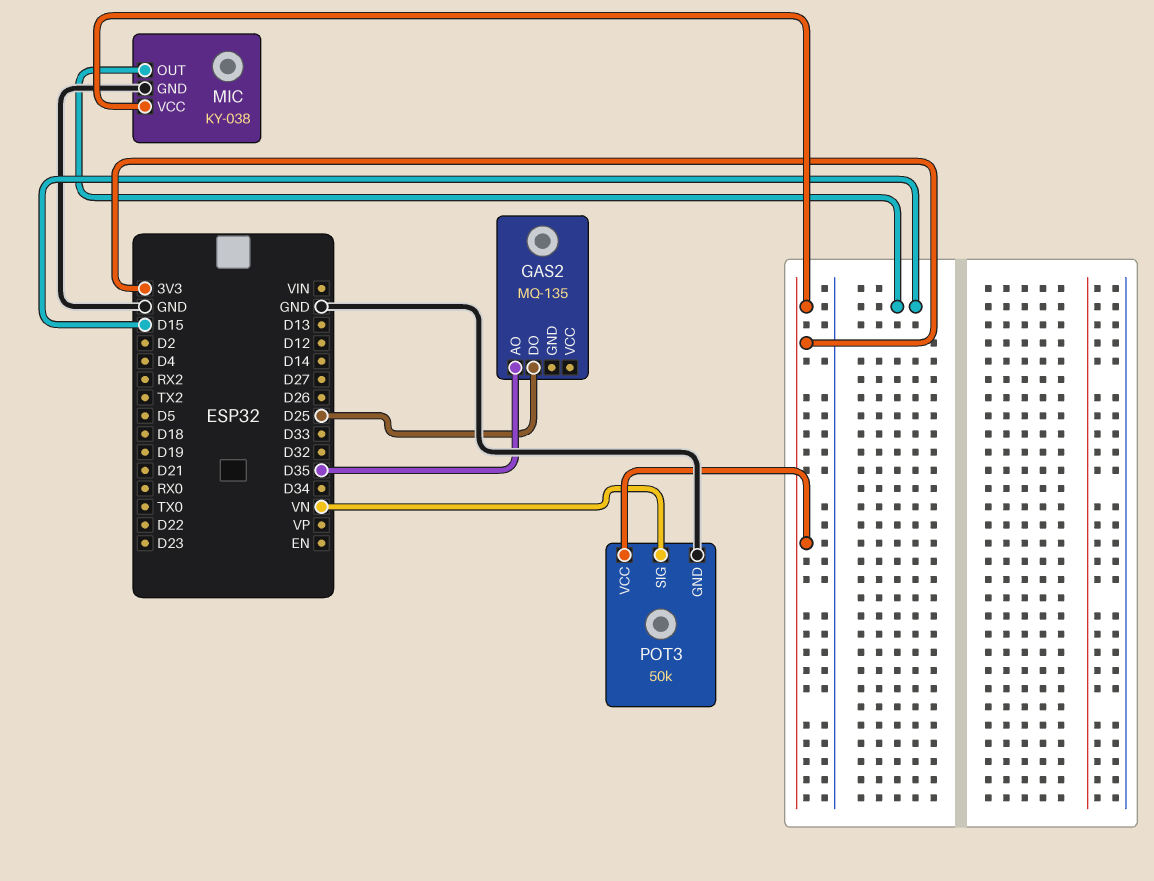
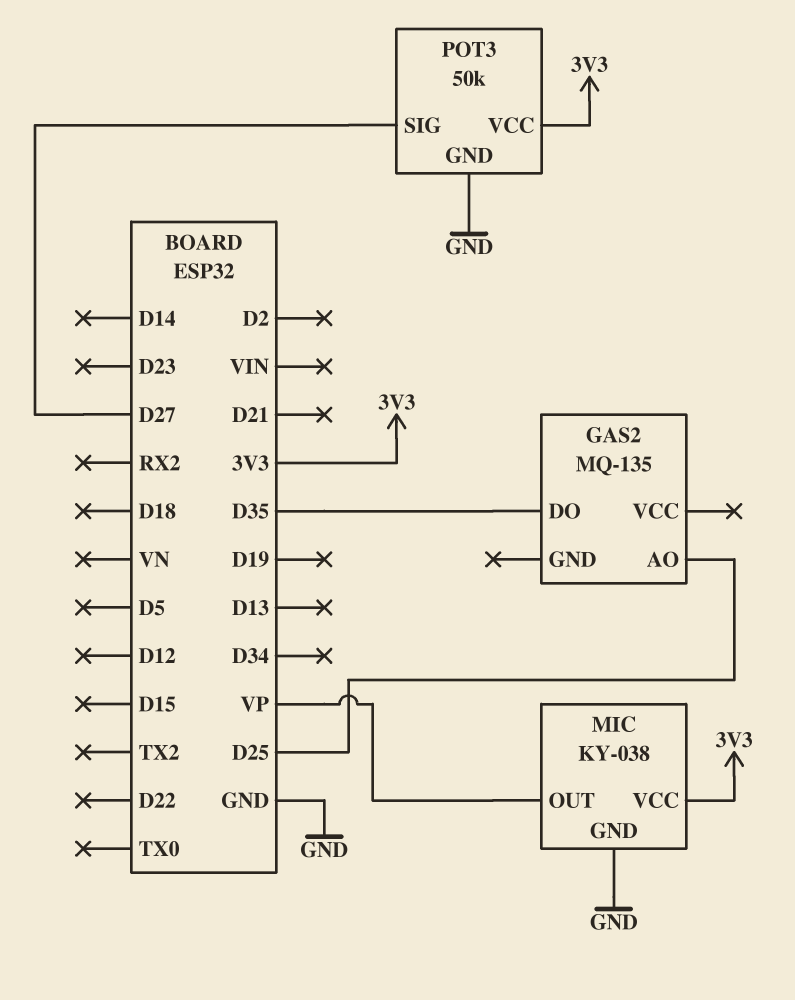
GAS2 pin AO: D35 -> D25
GAS2 pin DO: D25 -> D35
MIC pin OUT: D15 -> VP
POT3 pin SIG: VN -> D27

